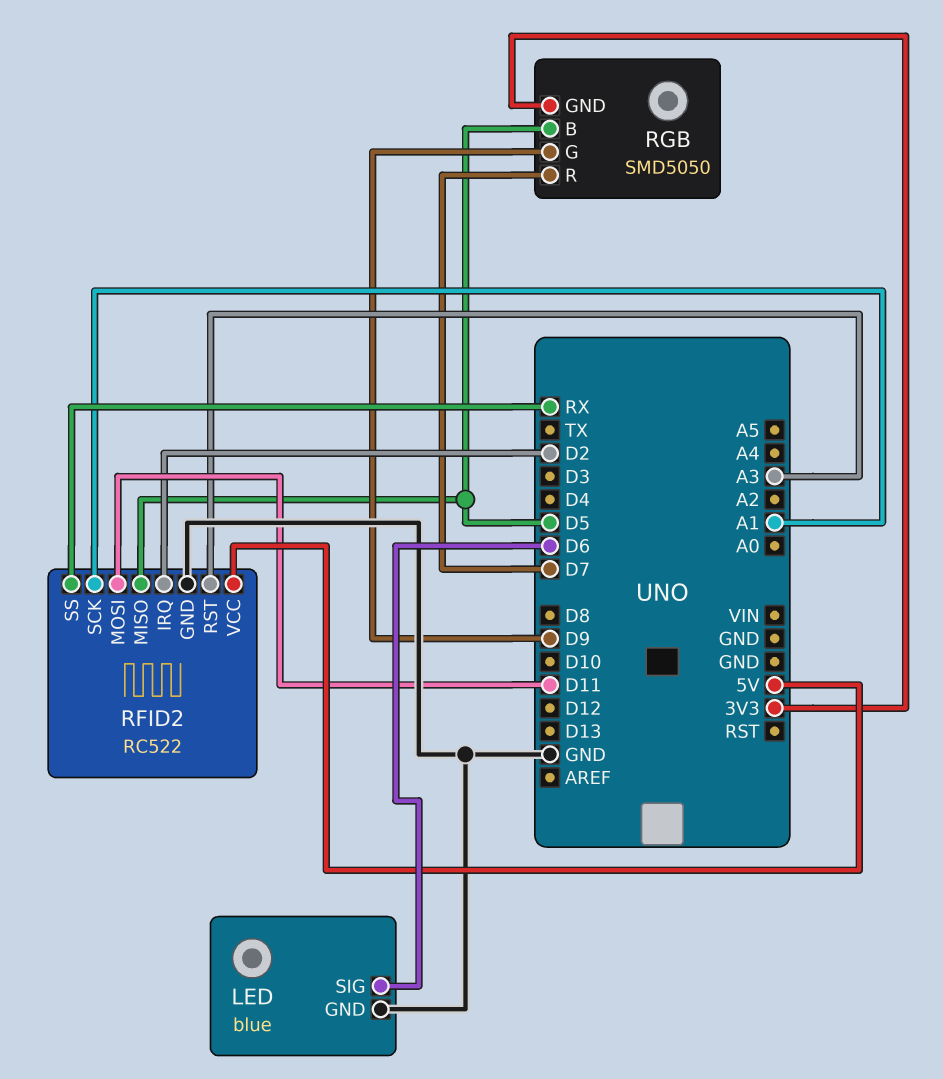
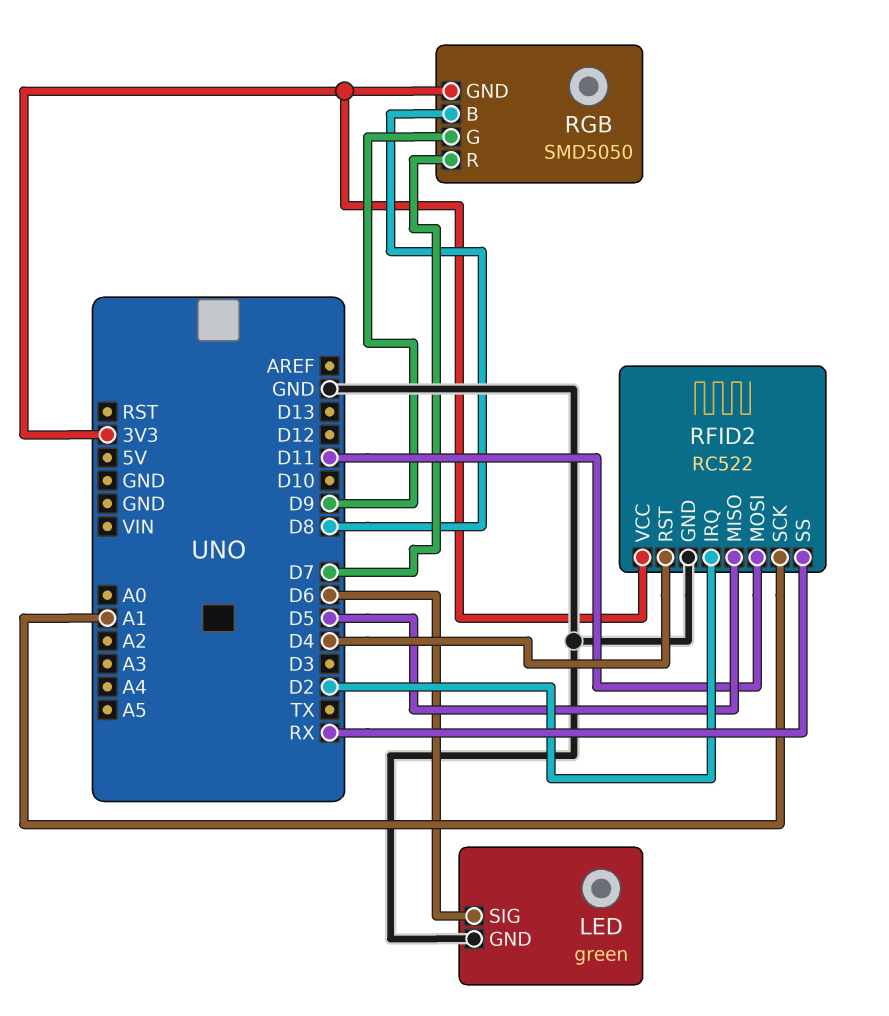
LED: blue -> green
RFID2 pin RST: A3 -> D4
RFID2 pin VCC: 5V -> 3V3
RGB pin B: D5 -> D8

